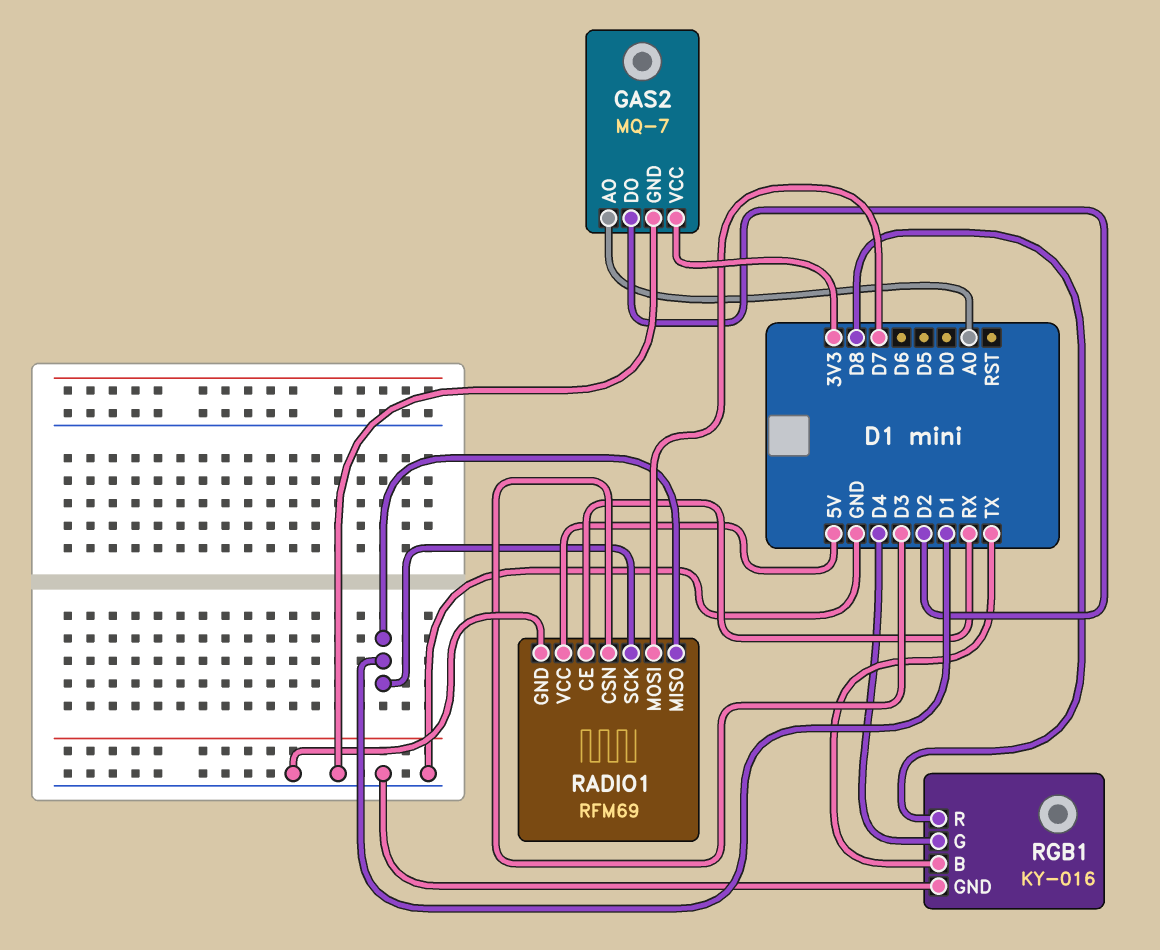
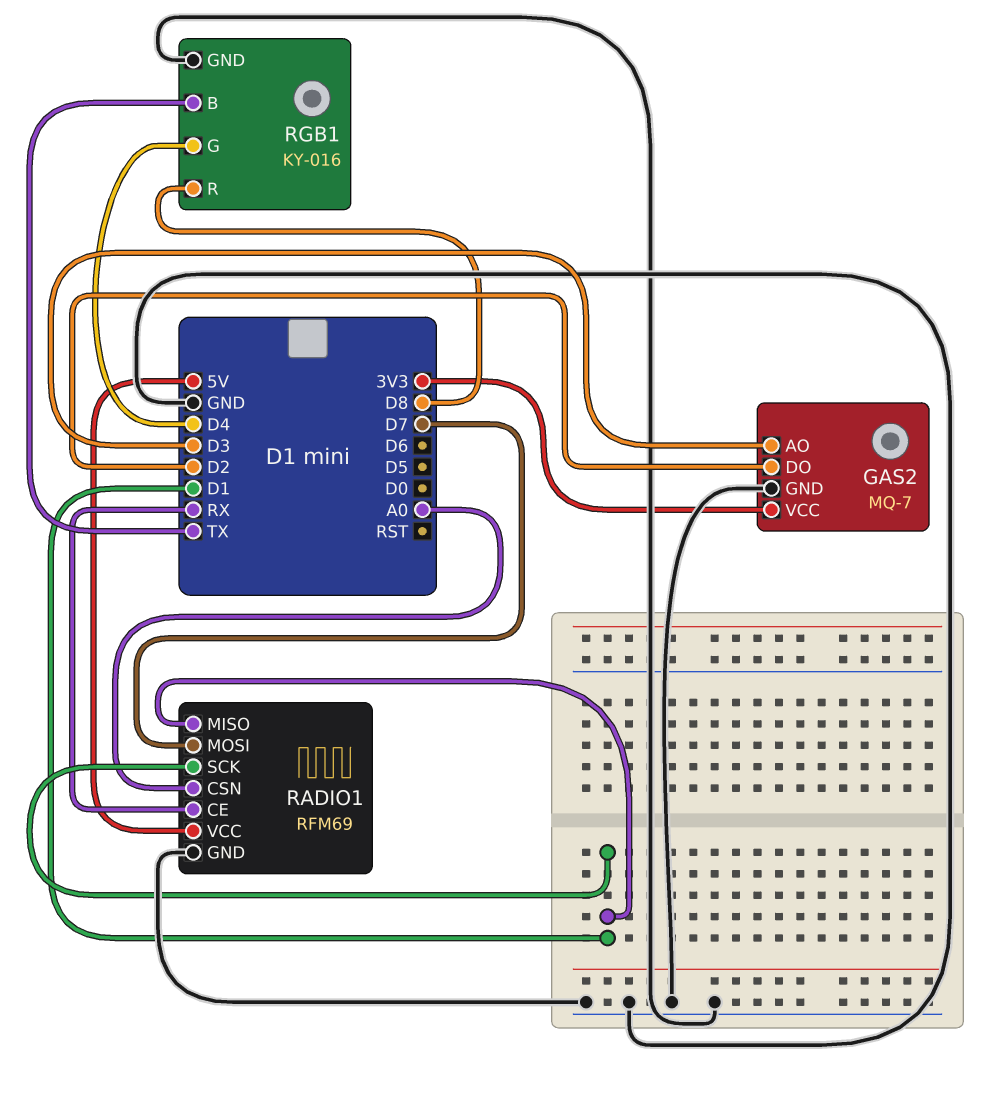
GAS2 pin AO: A0 -> D3
RADIO1 pin CSN: D3 -> A0

